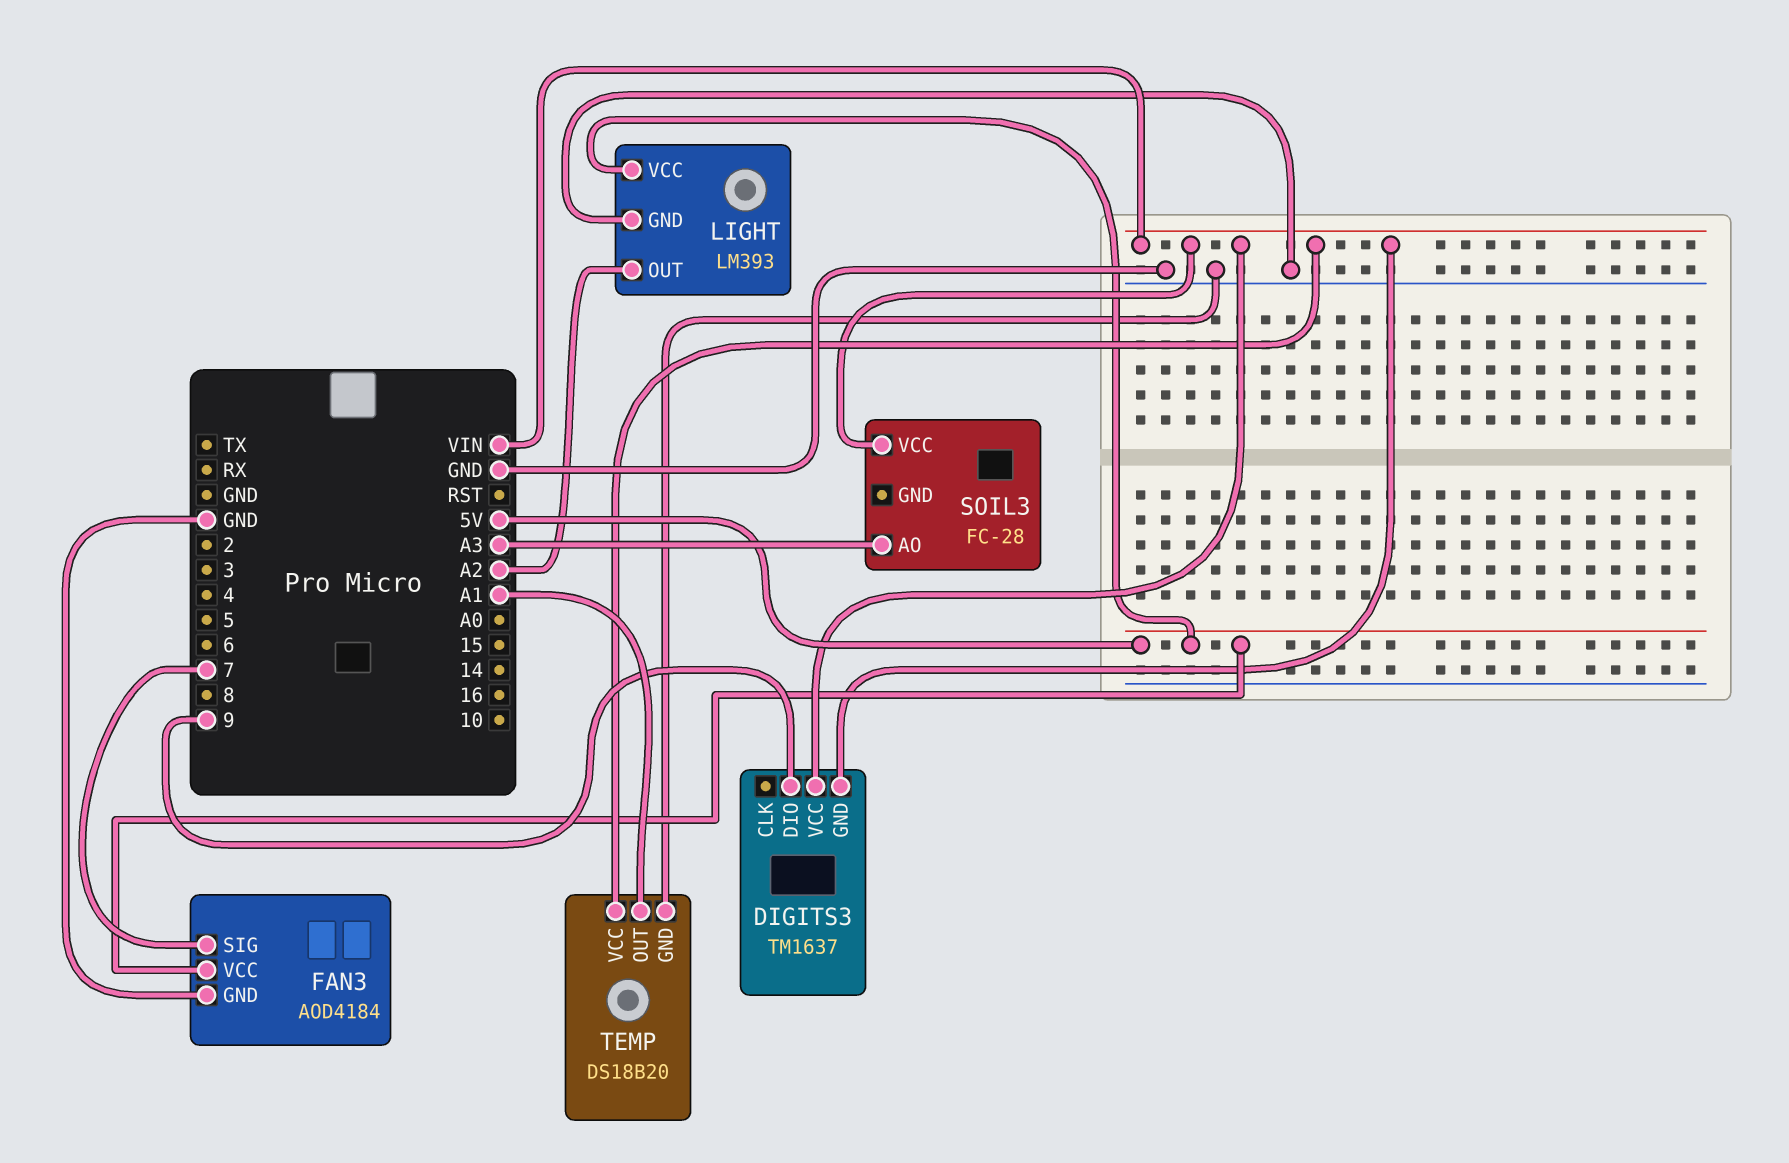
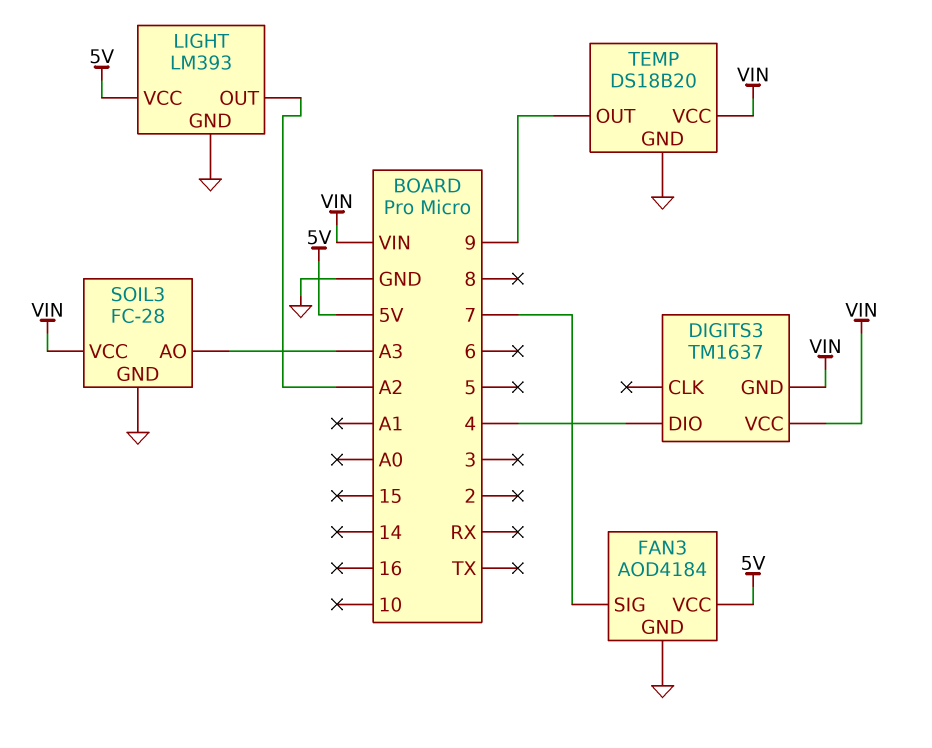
DIGITS3 pin DIO: 9 -> 4
SOIL3 pin GND: none -> GND
TEMP pin OUT: A1 -> 9

